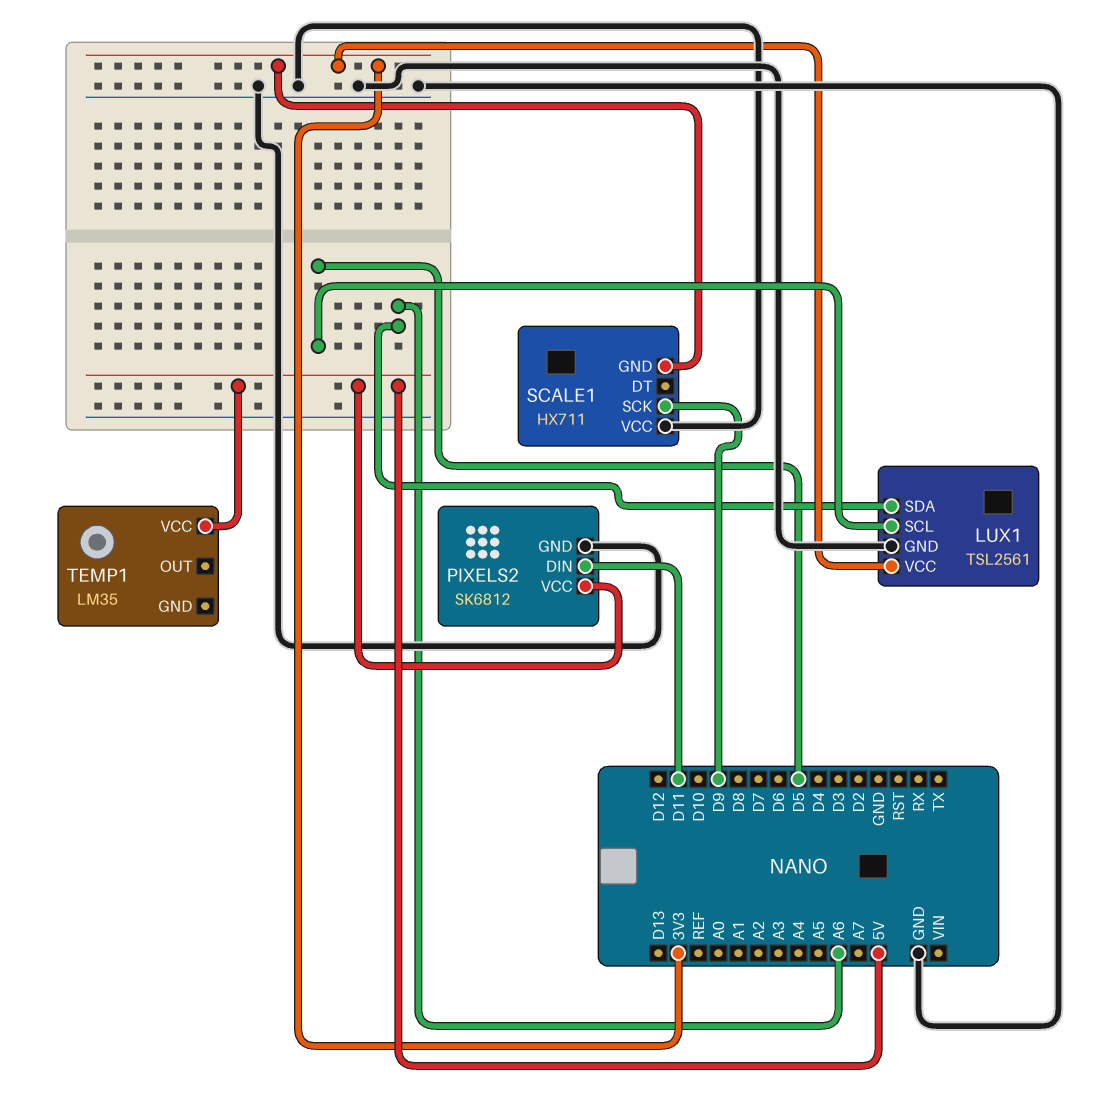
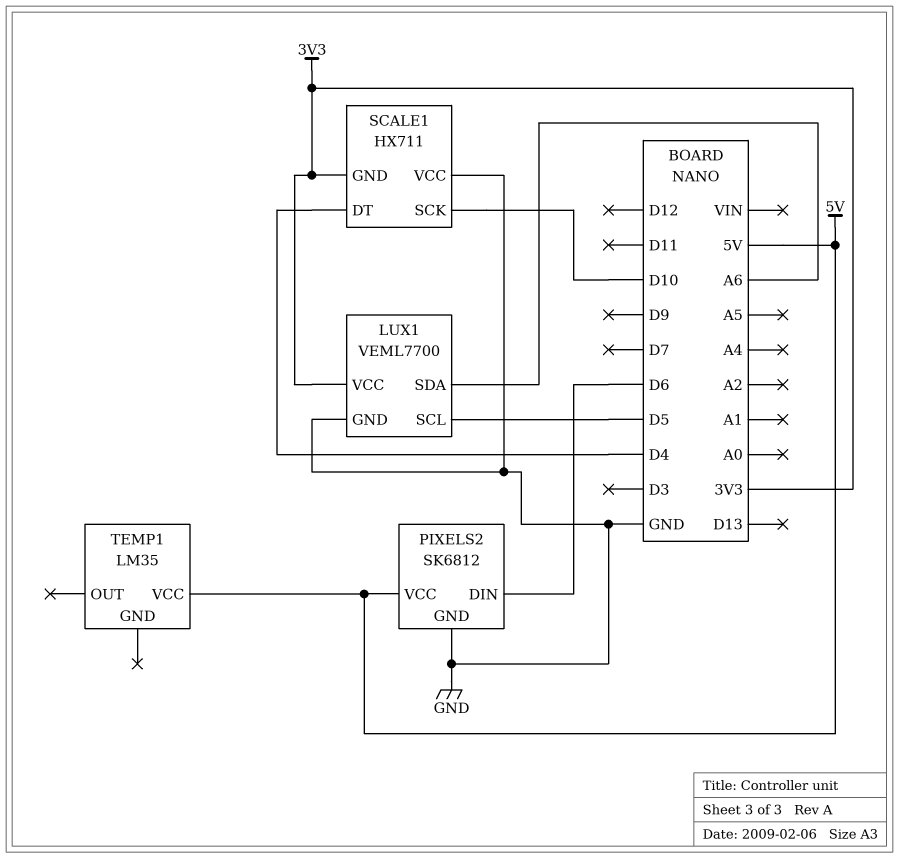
LUX1: TSL2561 -> VEML7700
PIXELS2 pin DIN: D11 -> D6
SCALE1 pin DT: none -> D4
SCALE1 pin SCK: D9 -> D10

